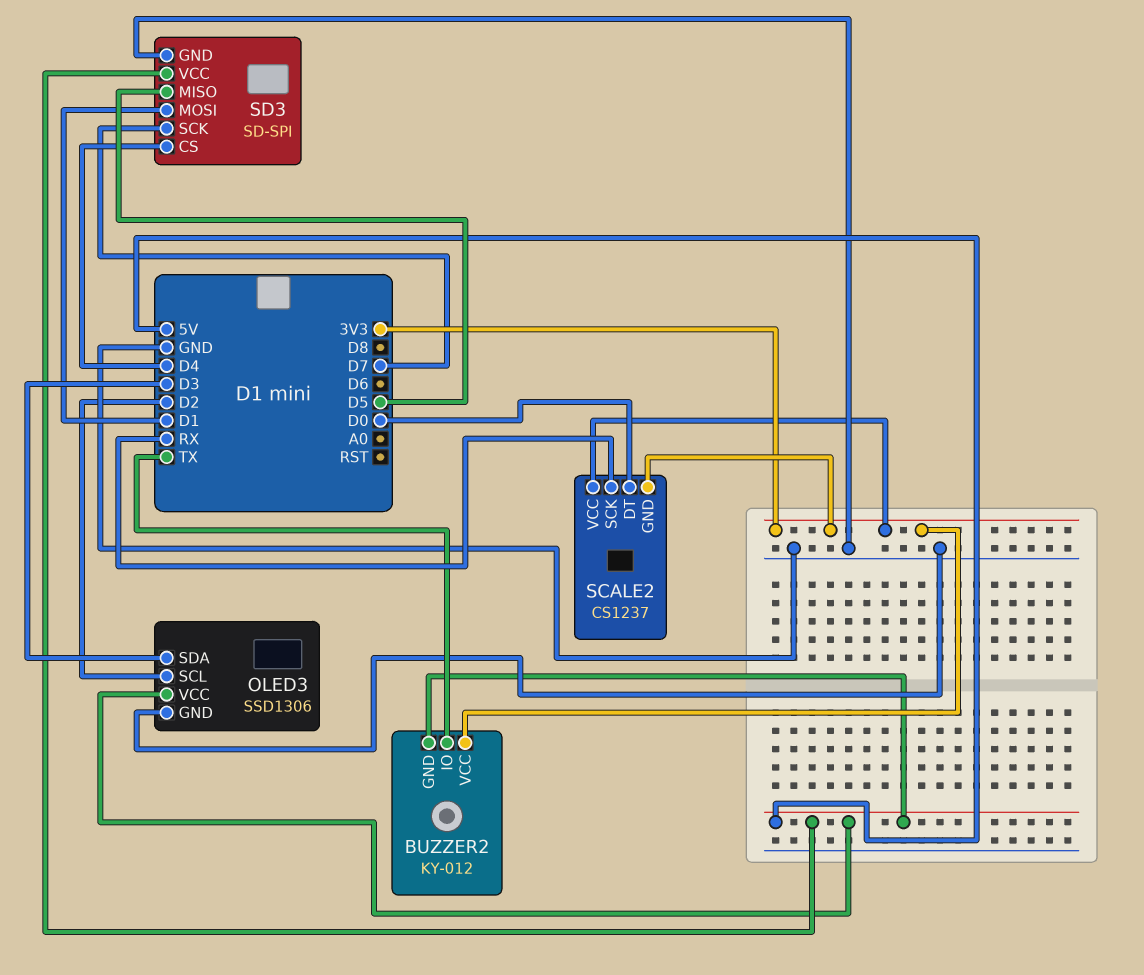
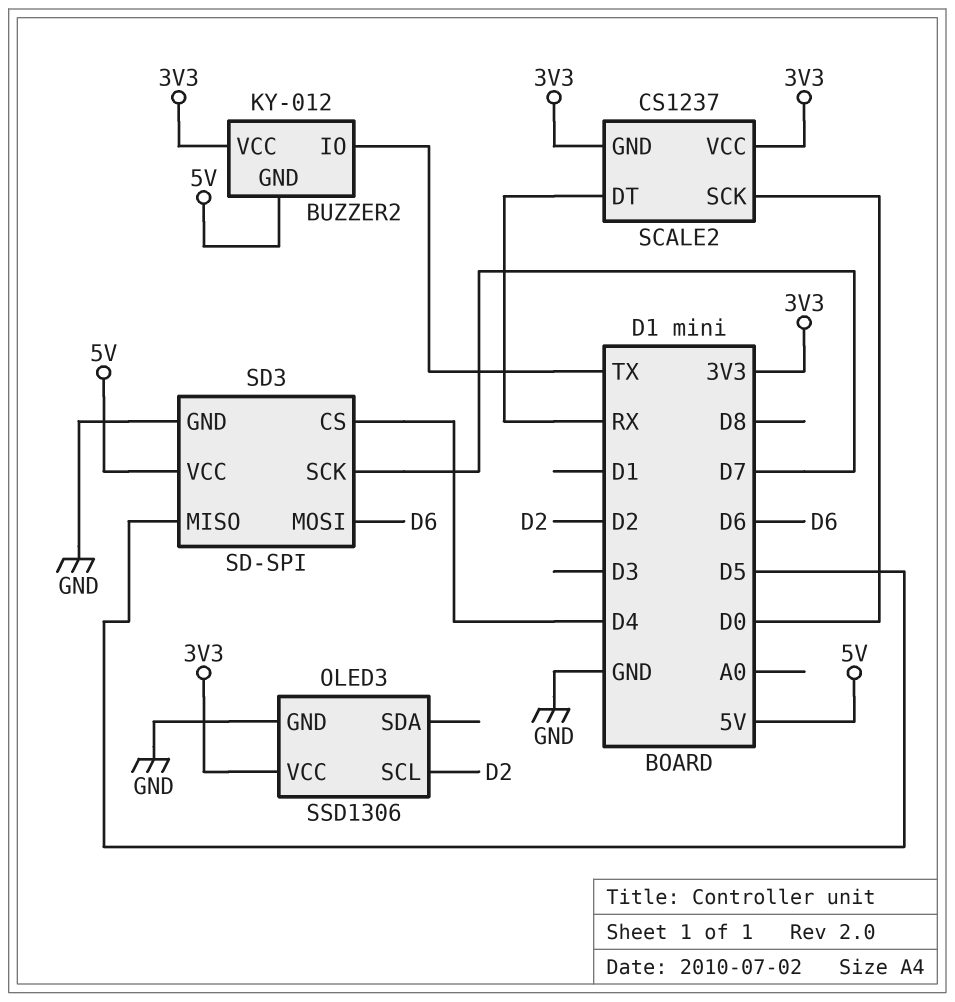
OLED3 pin SDA: D3 -> none
OLED3 pin VCC: 5V -> 3V3
SCALE2 pin DT: D0 -> RX
SCALE2 pin SCK: RX -> D0
SD3 pin MOSI: D1 -> D6

